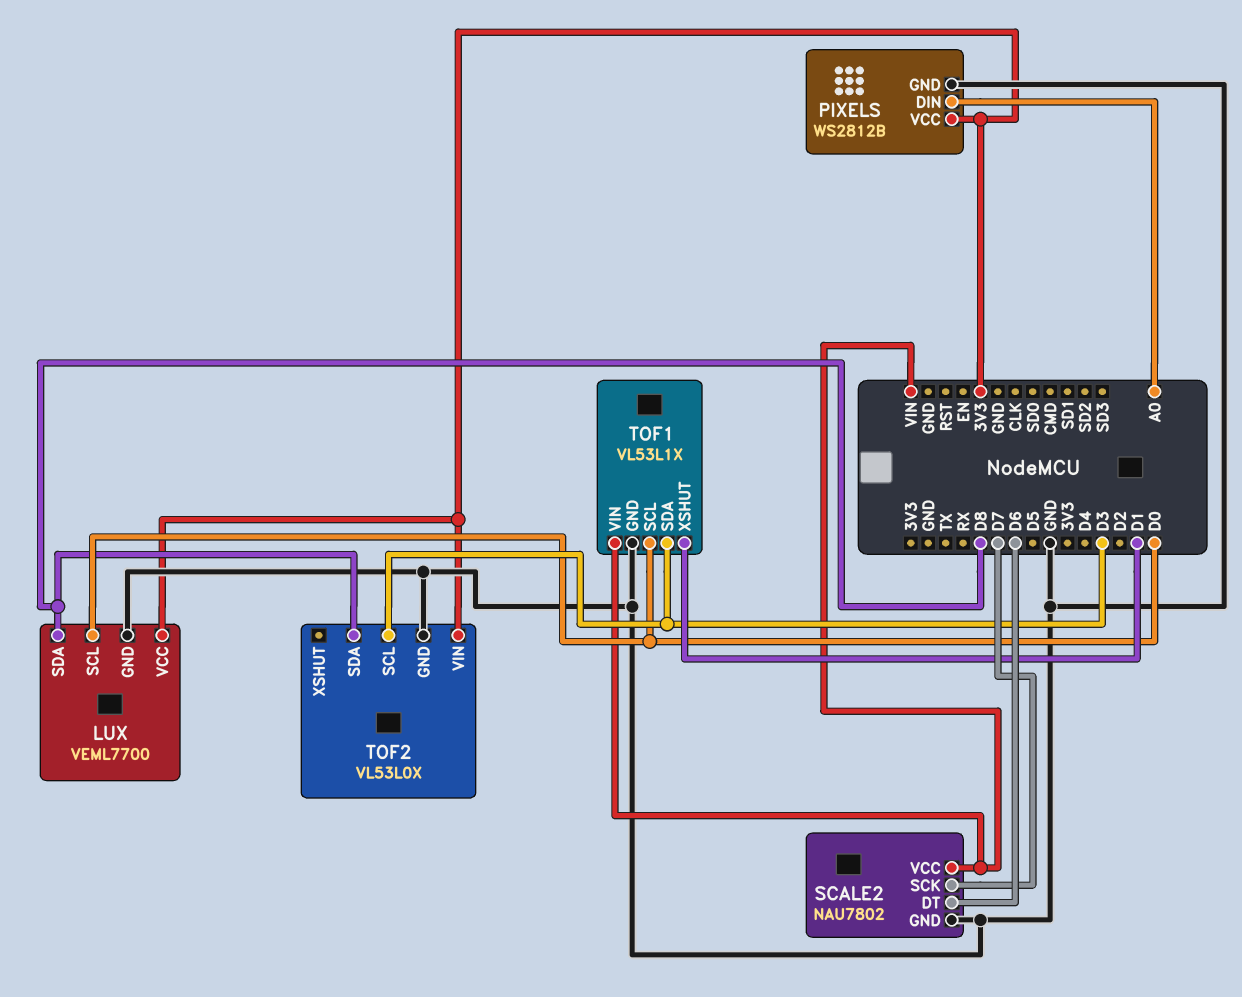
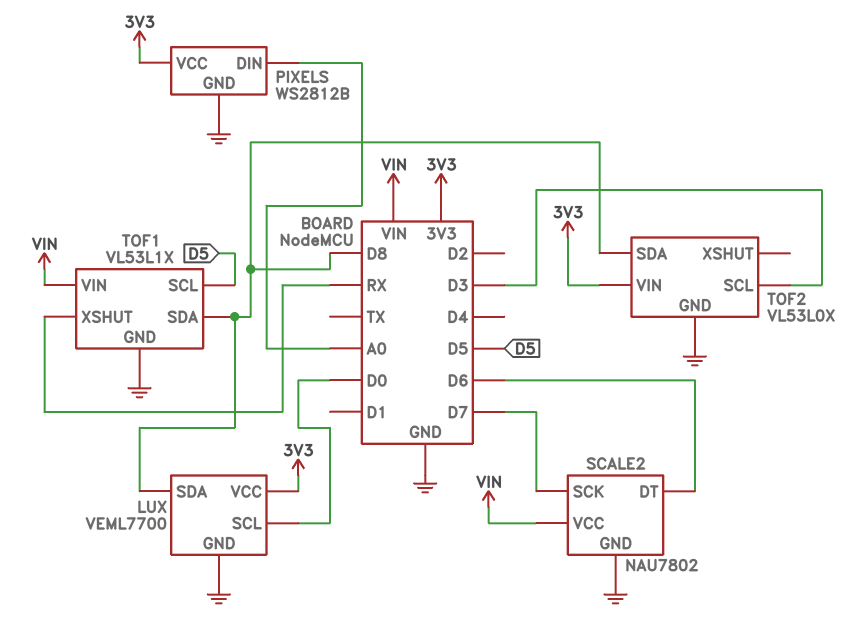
TOF1 pin SCL: D0 -> D5
TOF1 pin SDA: D3 -> D8
TOF1 pin XSHUT: D1 -> RX

